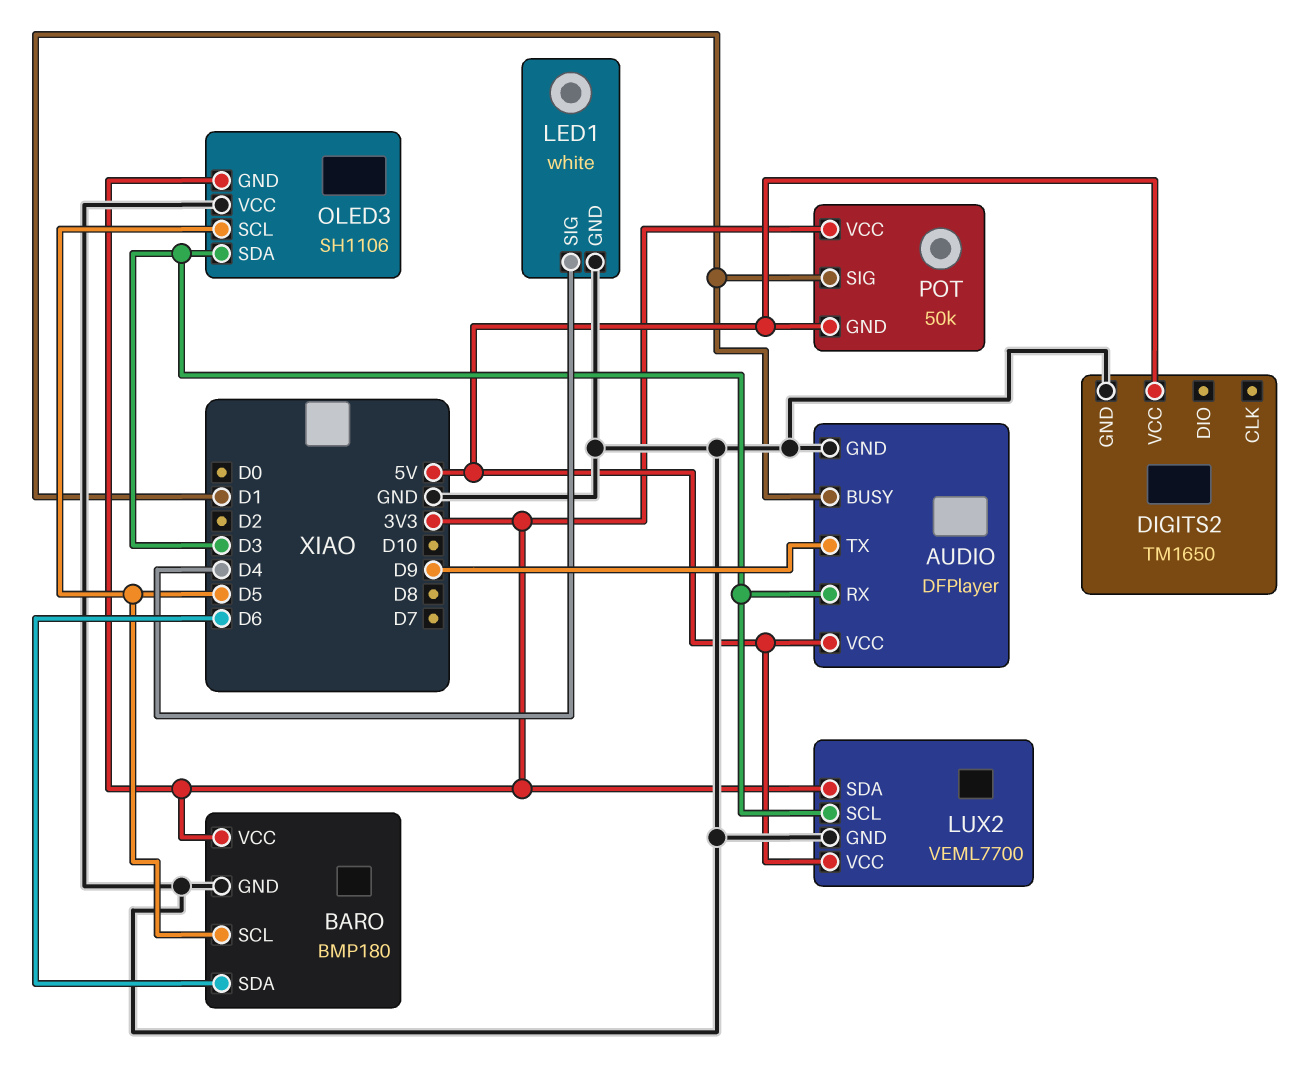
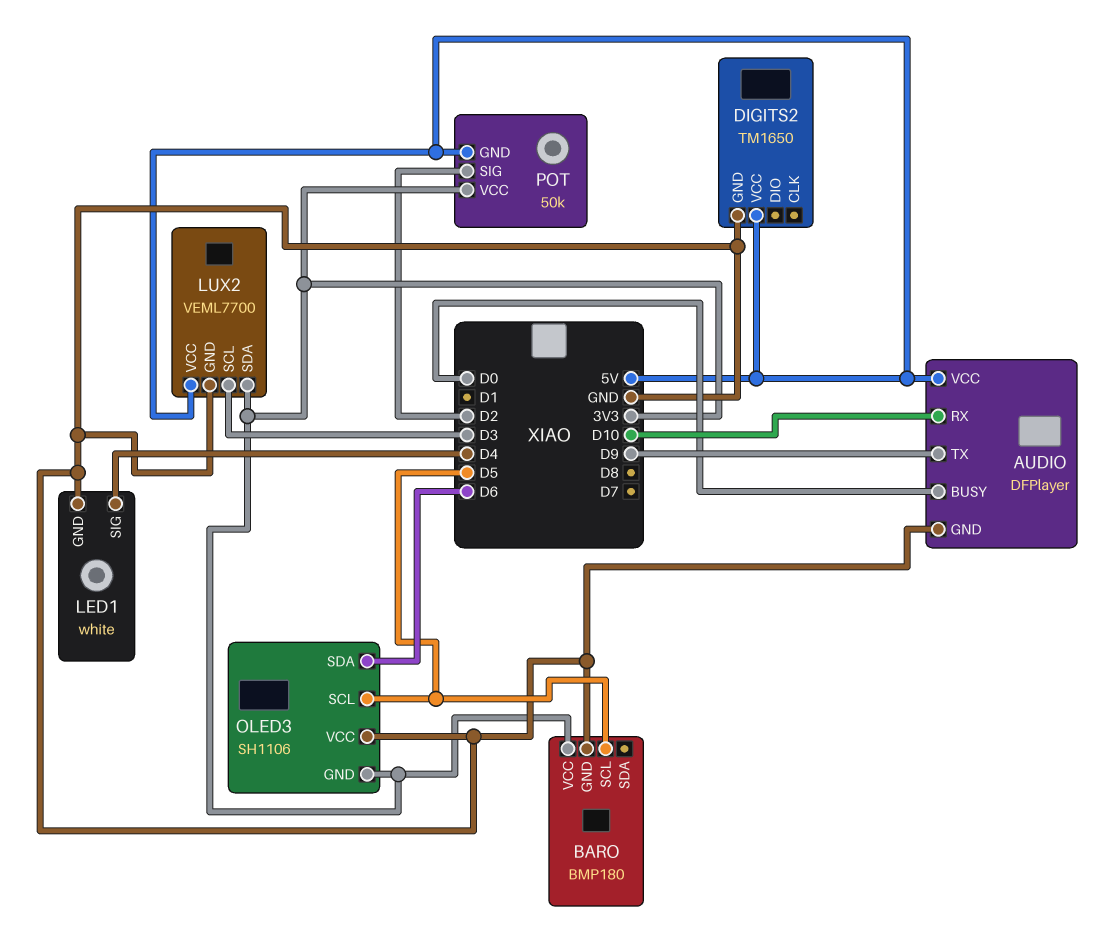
AUDIO pin BUSY: D1 -> D0
AUDIO pin RX: D3 -> D10
BARO pin SDA: D6 -> none
OLED3 pin SDA: D3 -> D6
POT pin SIG: D1 -> D2

